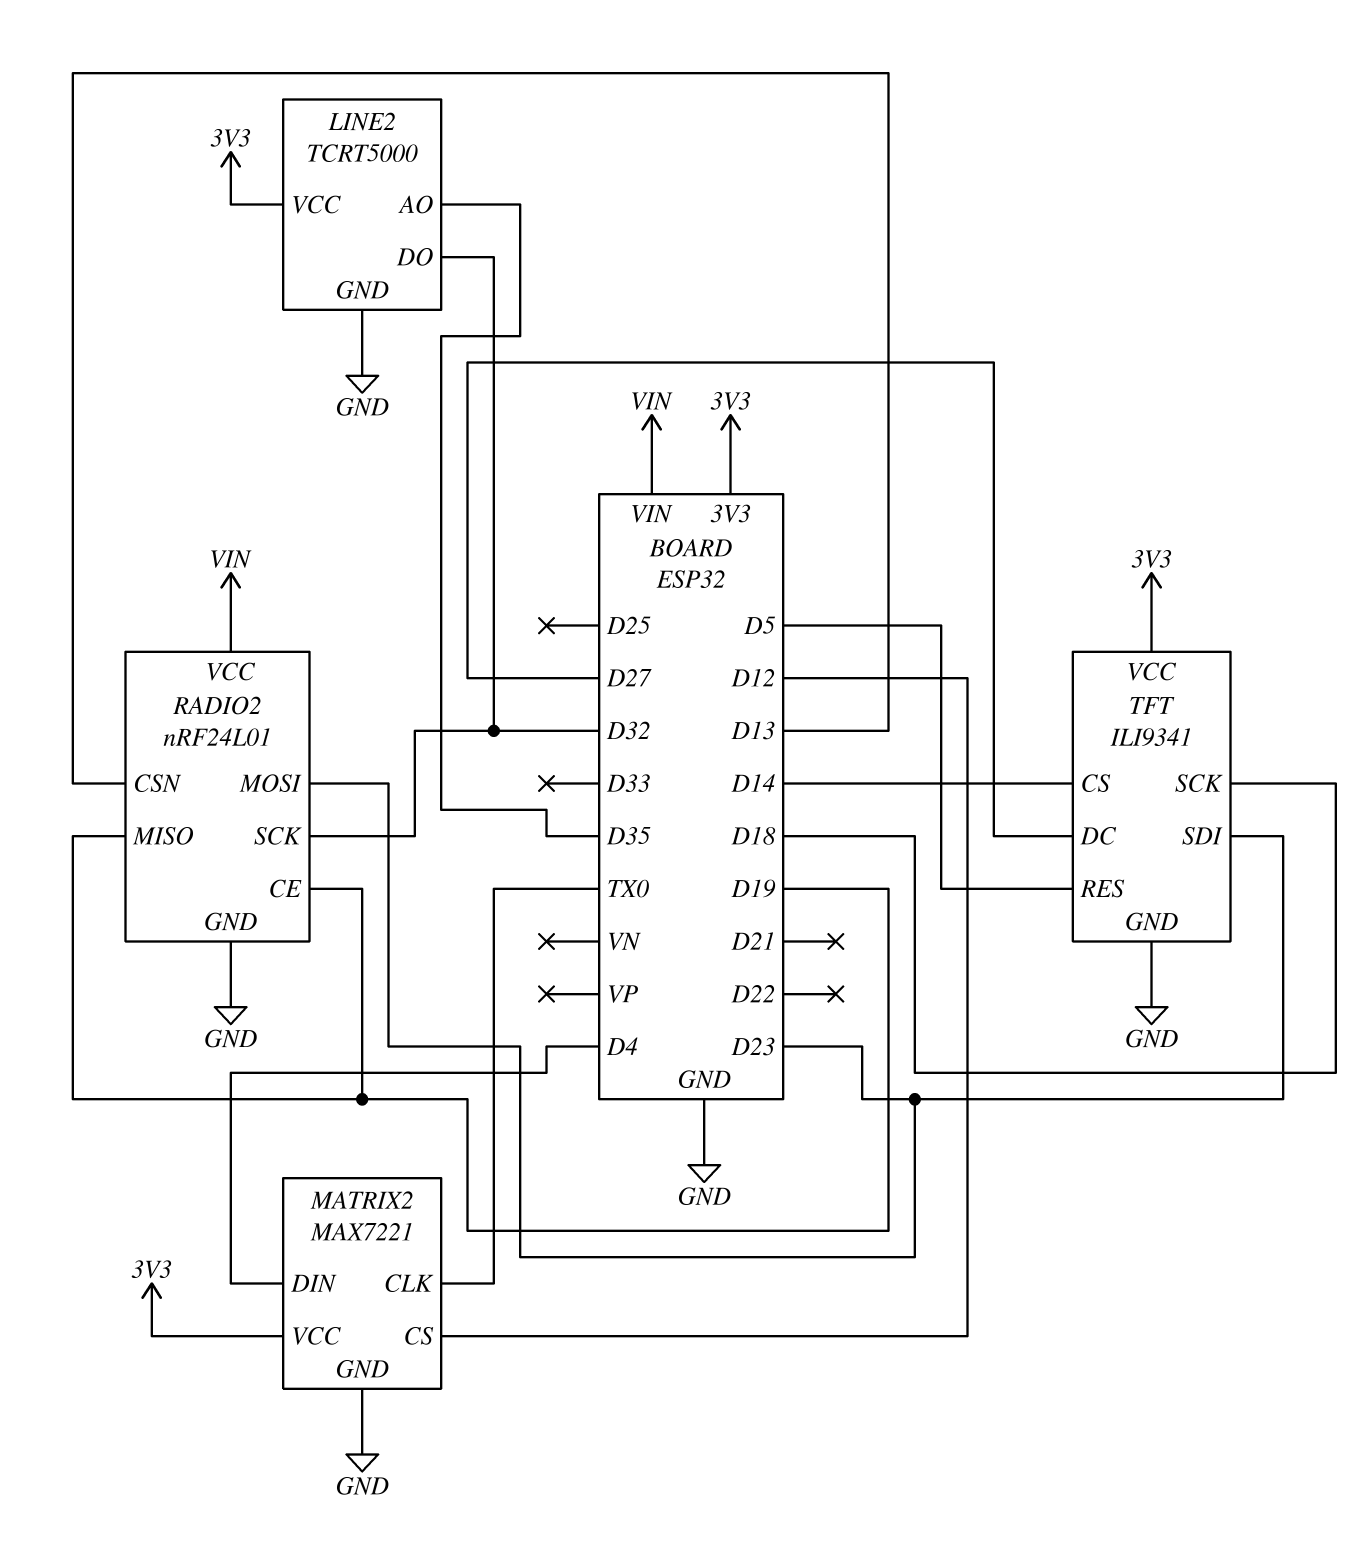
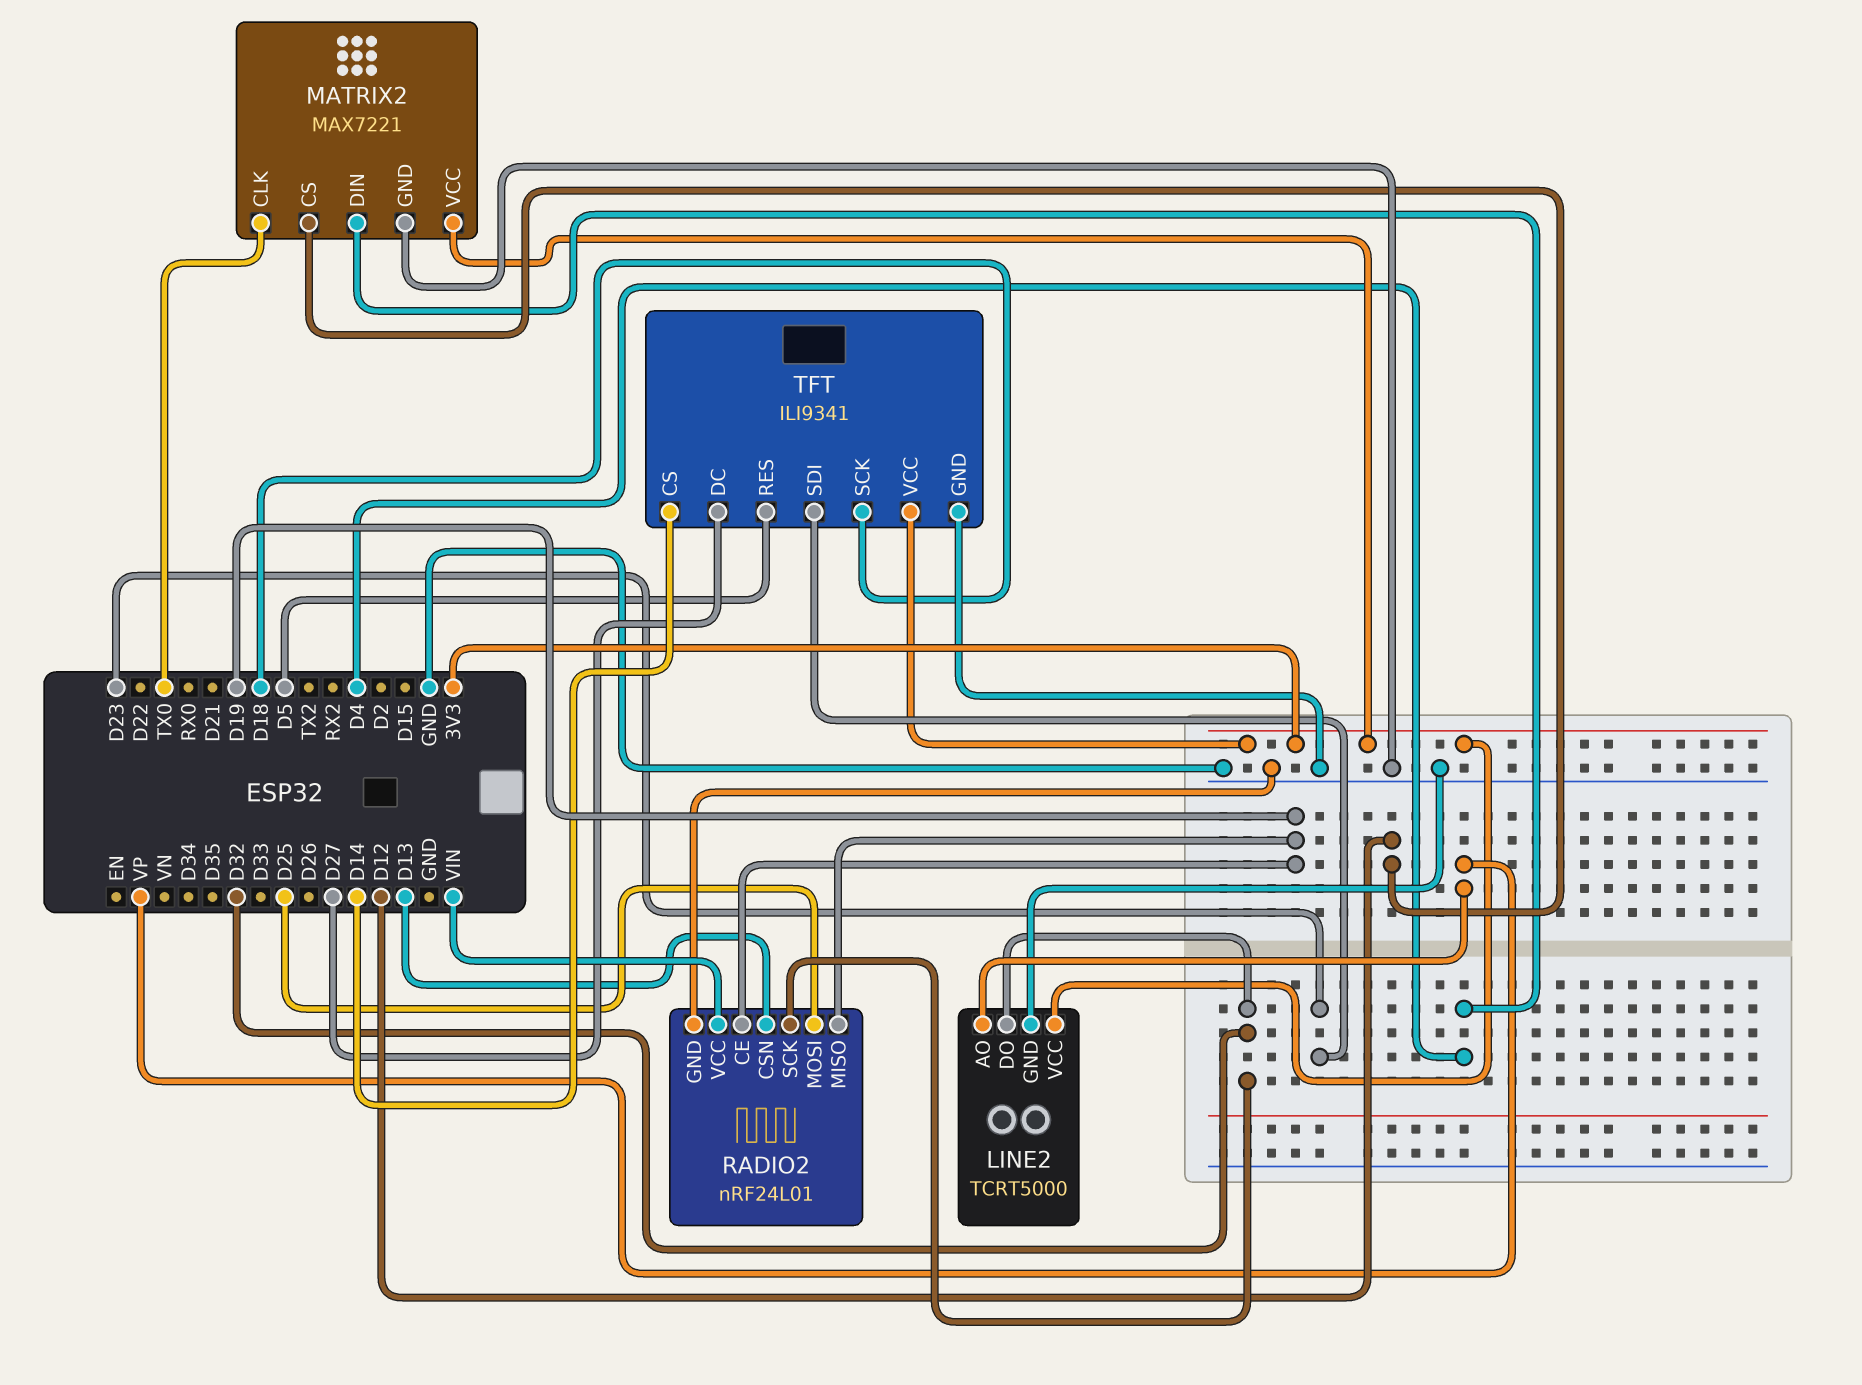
LINE2 pin AO: D35 -> VP
RADIO2 pin MOSI: D23 -> D25

